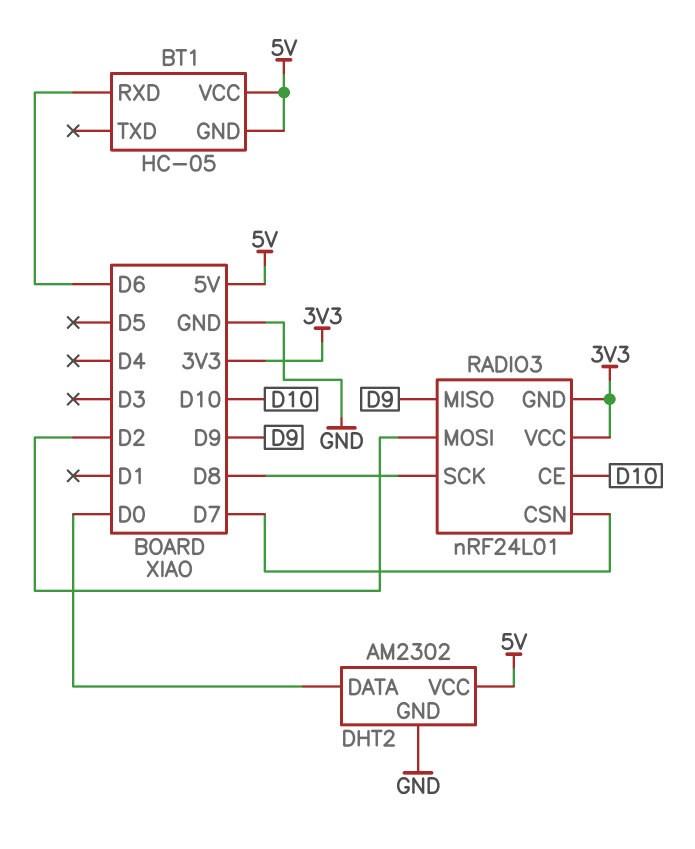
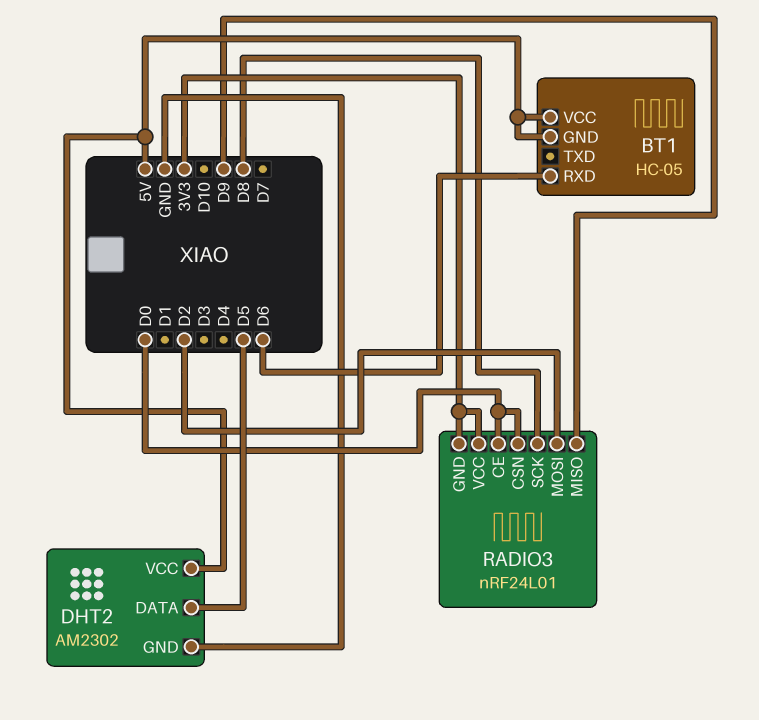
DHT2 pin DATA: D0 -> D5
RADIO3 pin CE: D10 -> D0
RADIO3 pin CSN: D7 -> D0

